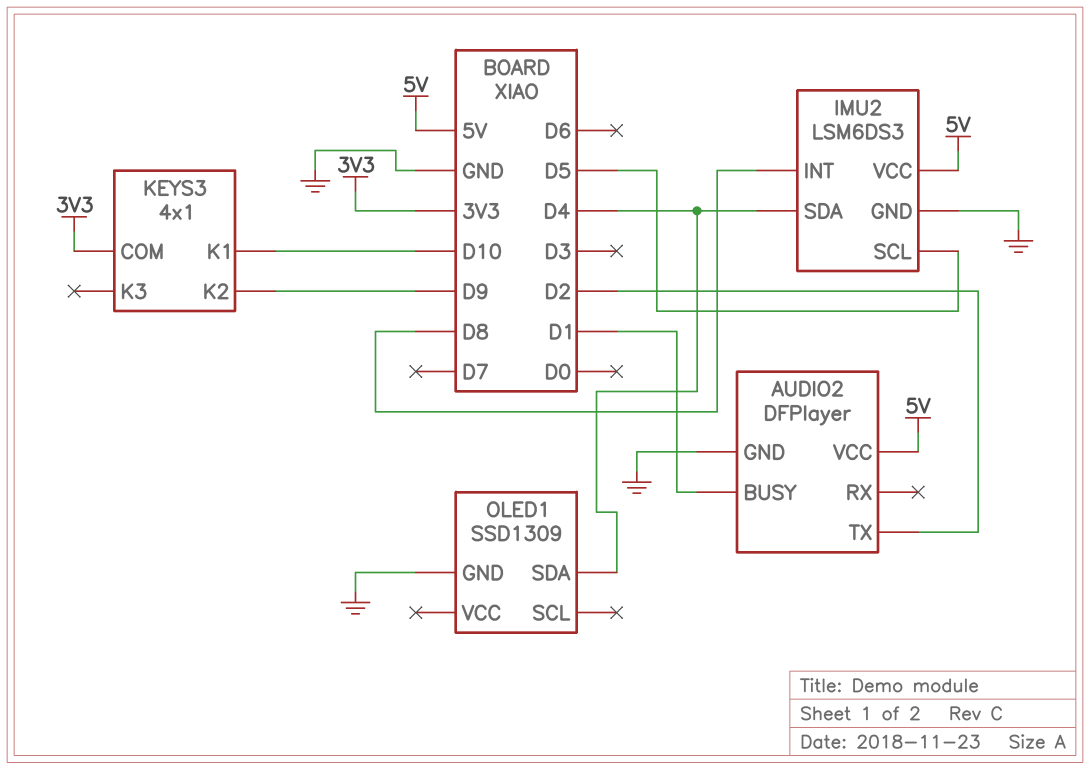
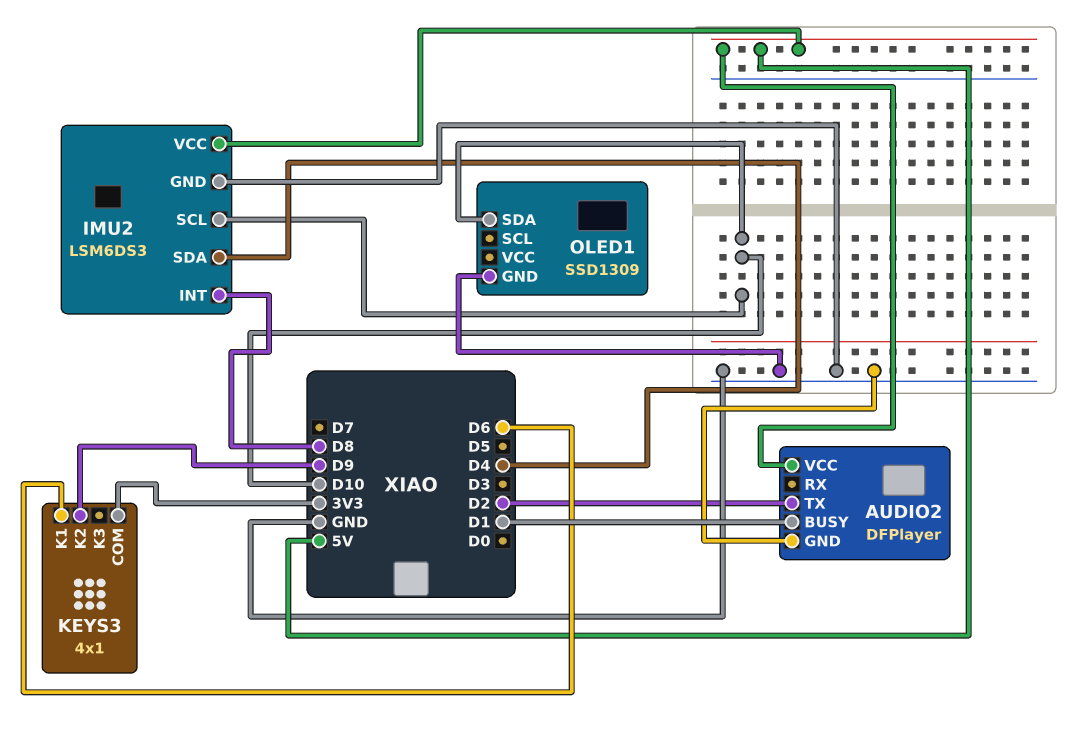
IMU2 pin SCL: D5 -> D10
KEYS3 pin K1: D10 -> D6
OLED1 pin SDA: D4 -> D10

